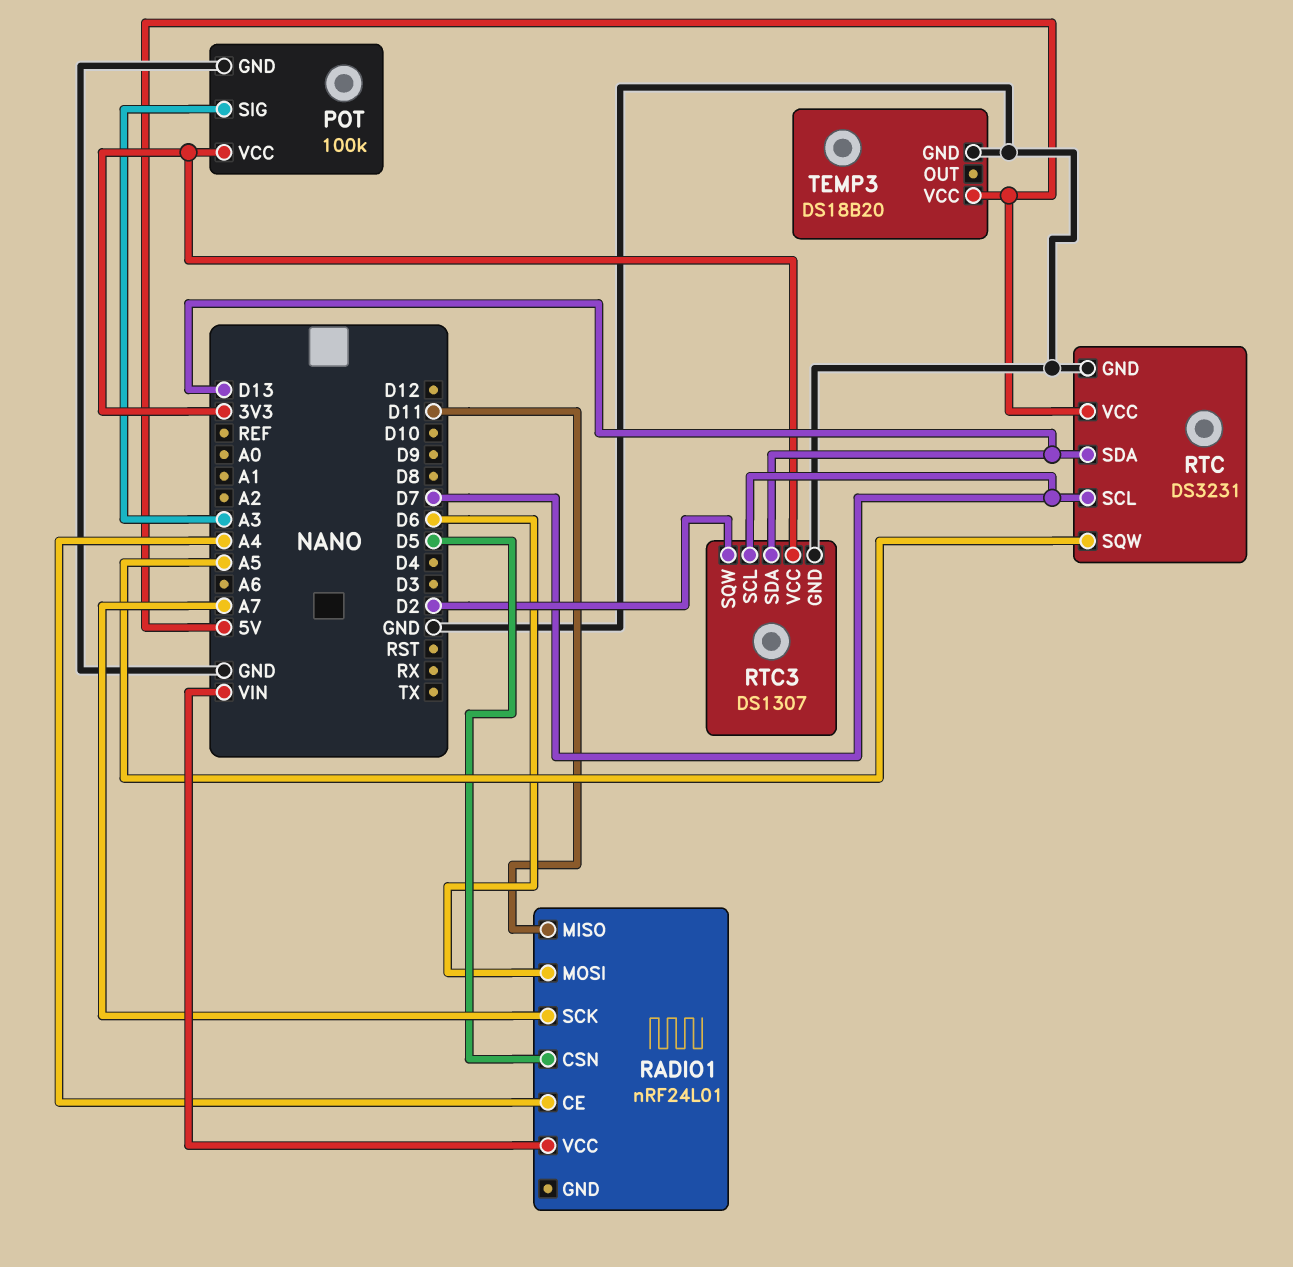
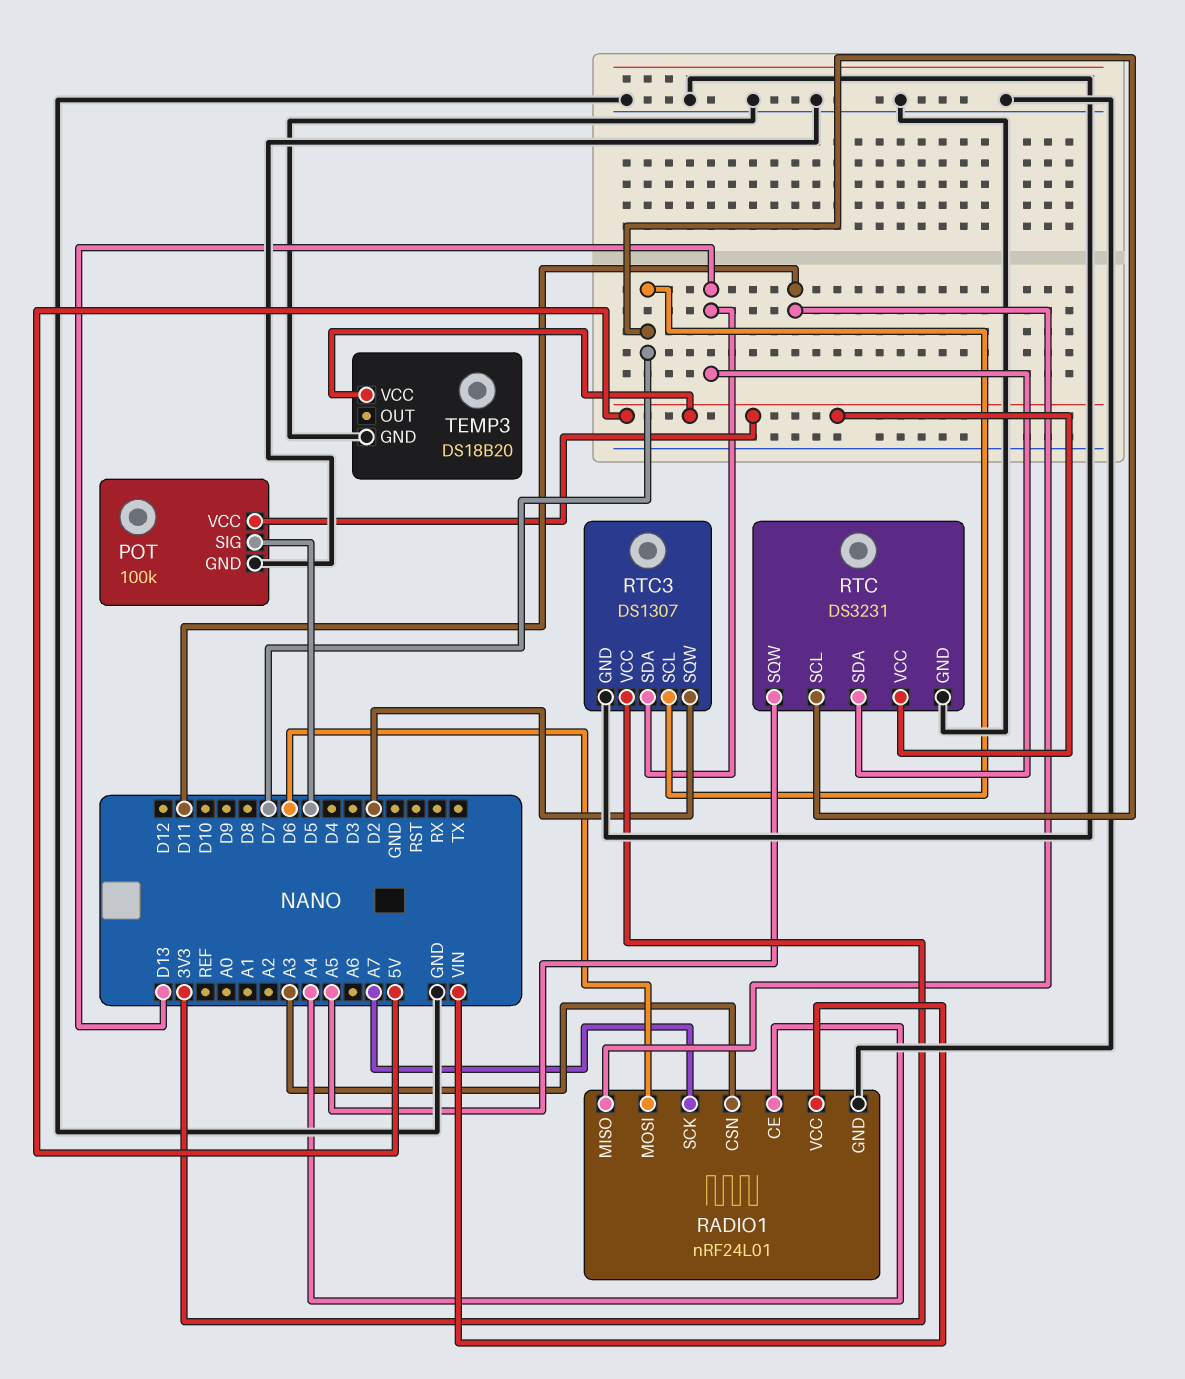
POT pin SIG: A3 -> D5
POT pin VCC: 3V3 -> 5V
RADIO1 pin CSN: D5 -> A3
RADIO1 pin GND: none -> GND

